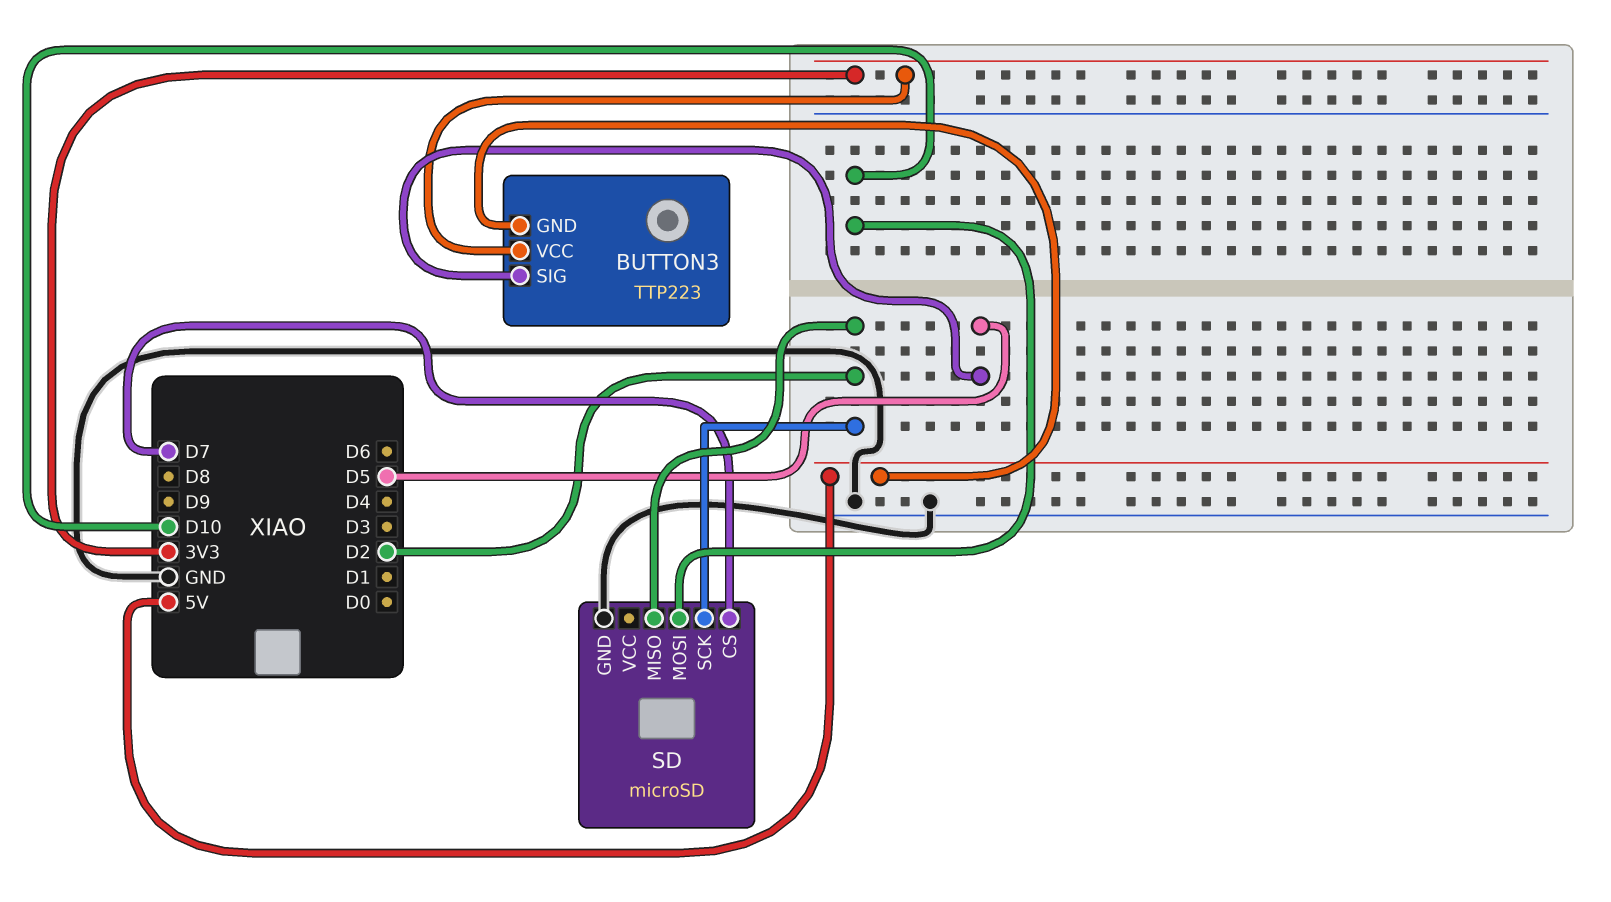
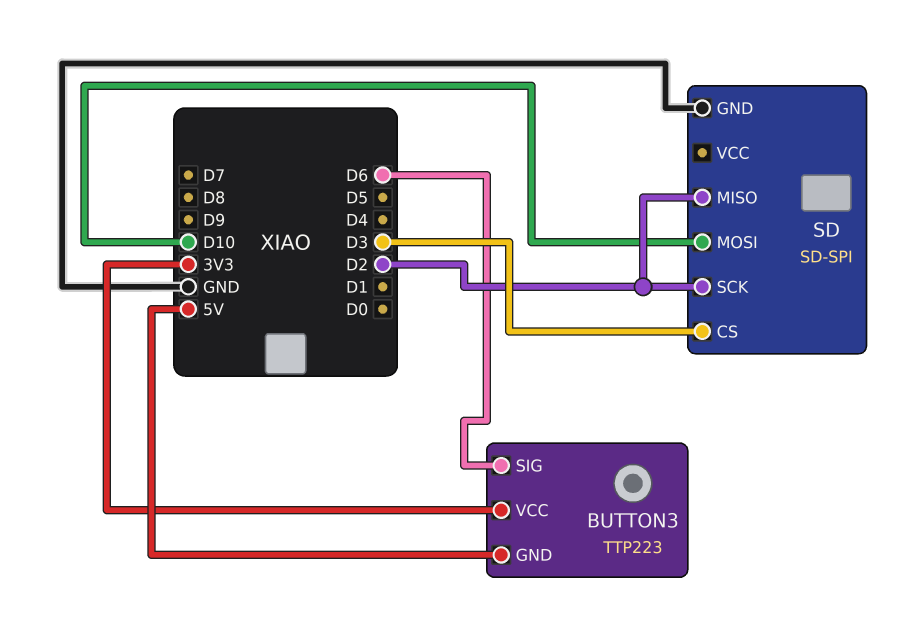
BUTTON3 pin SIG: D5 -> D6
SD: microSD -> SD-SPI
SD pin CS: D7 -> D3

